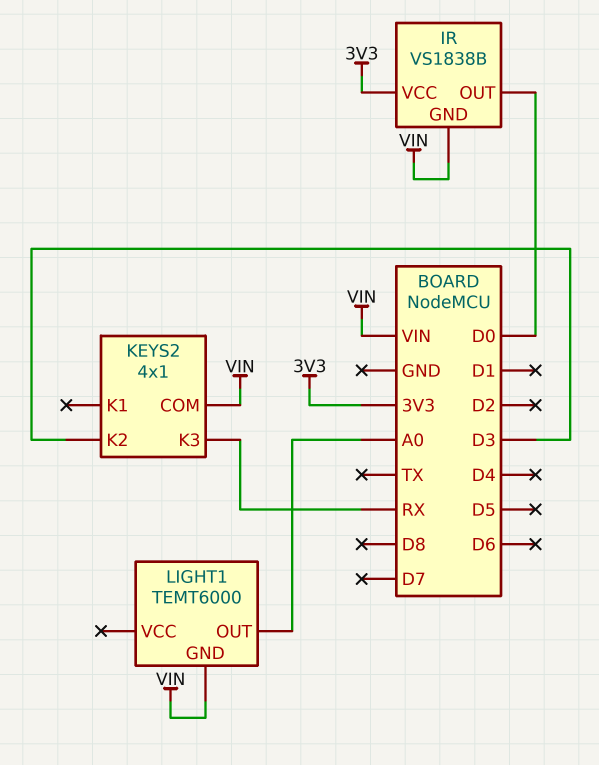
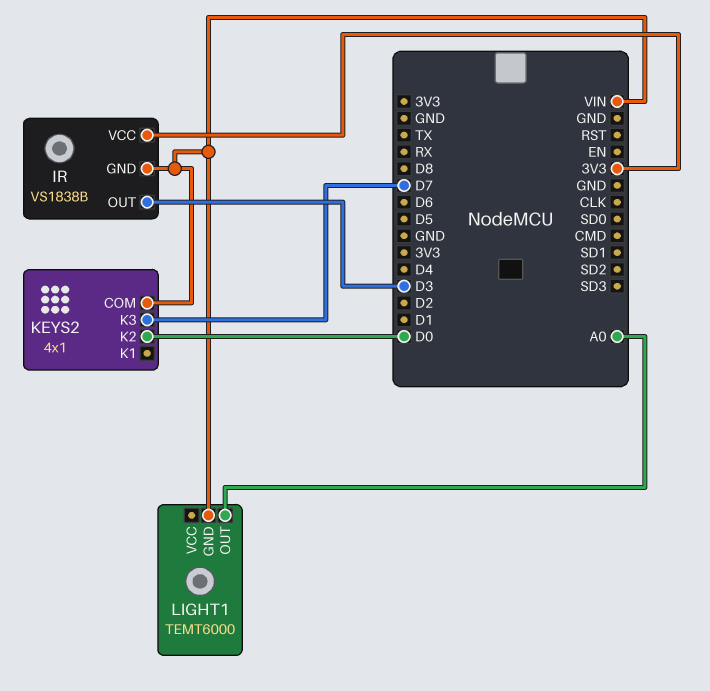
IR pin OUT: D0 -> D3
KEYS2 pin K2: D3 -> D0
KEYS2 pin K3: RX -> D7

